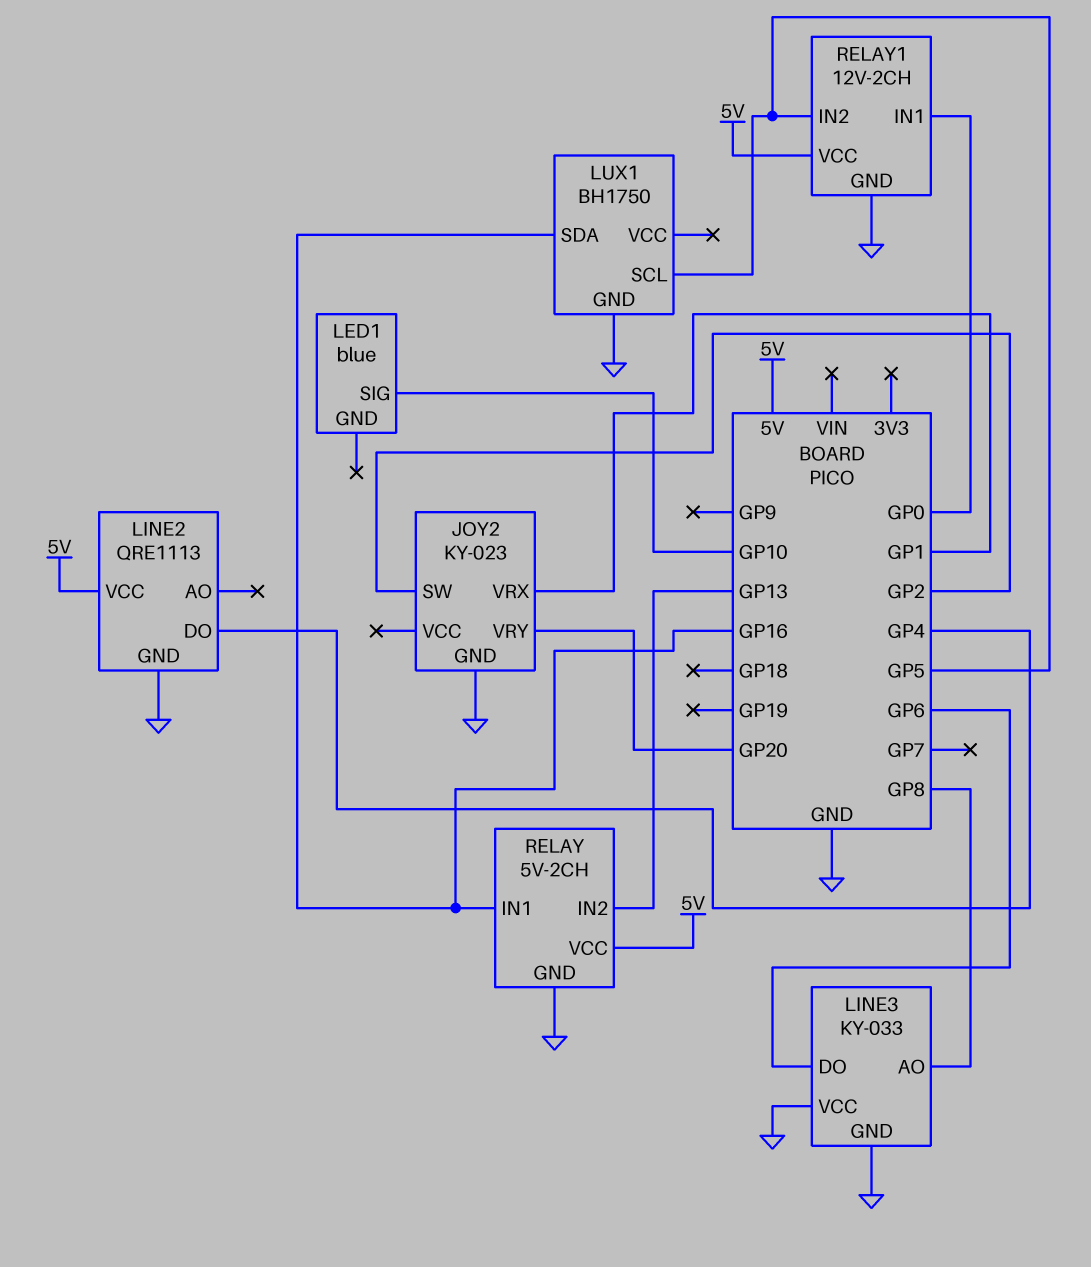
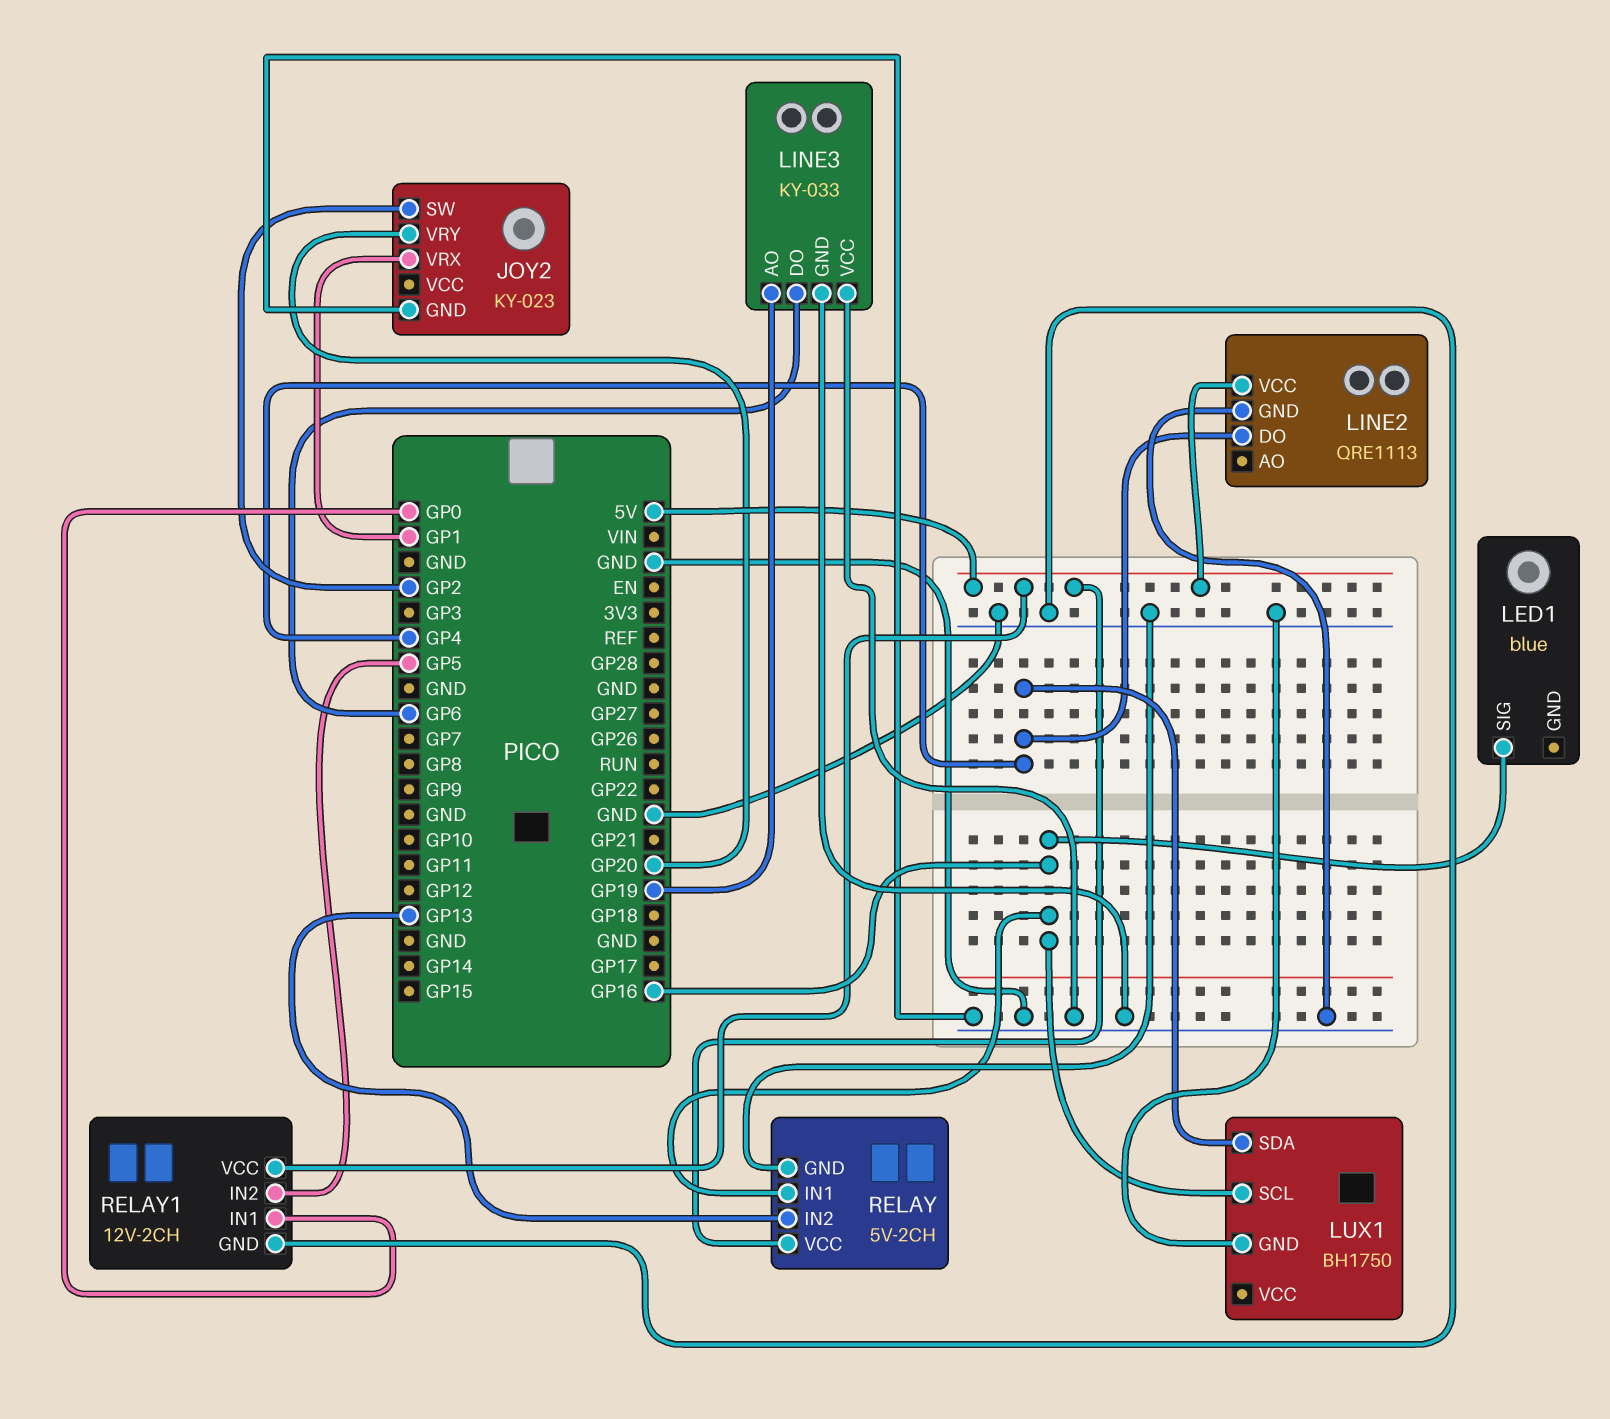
LED1 pin SIG: GP10 -> GP16
LINE3 pin AO: GP8 -> GP19
LUX1 pin SCL: GP5 -> GP16
LUX1 pin SDA: GP16 -> GP4

